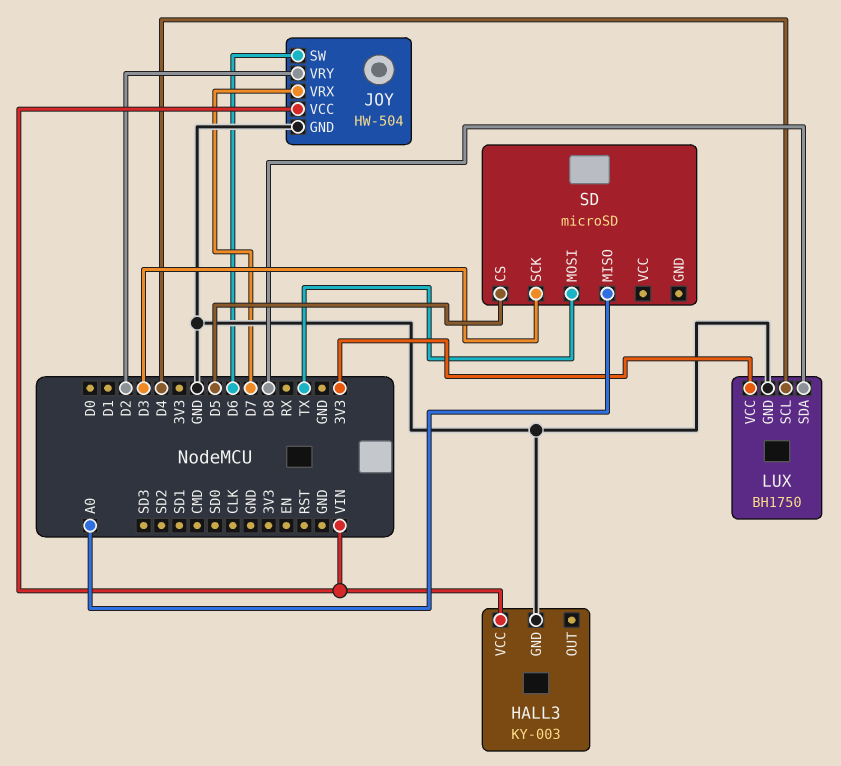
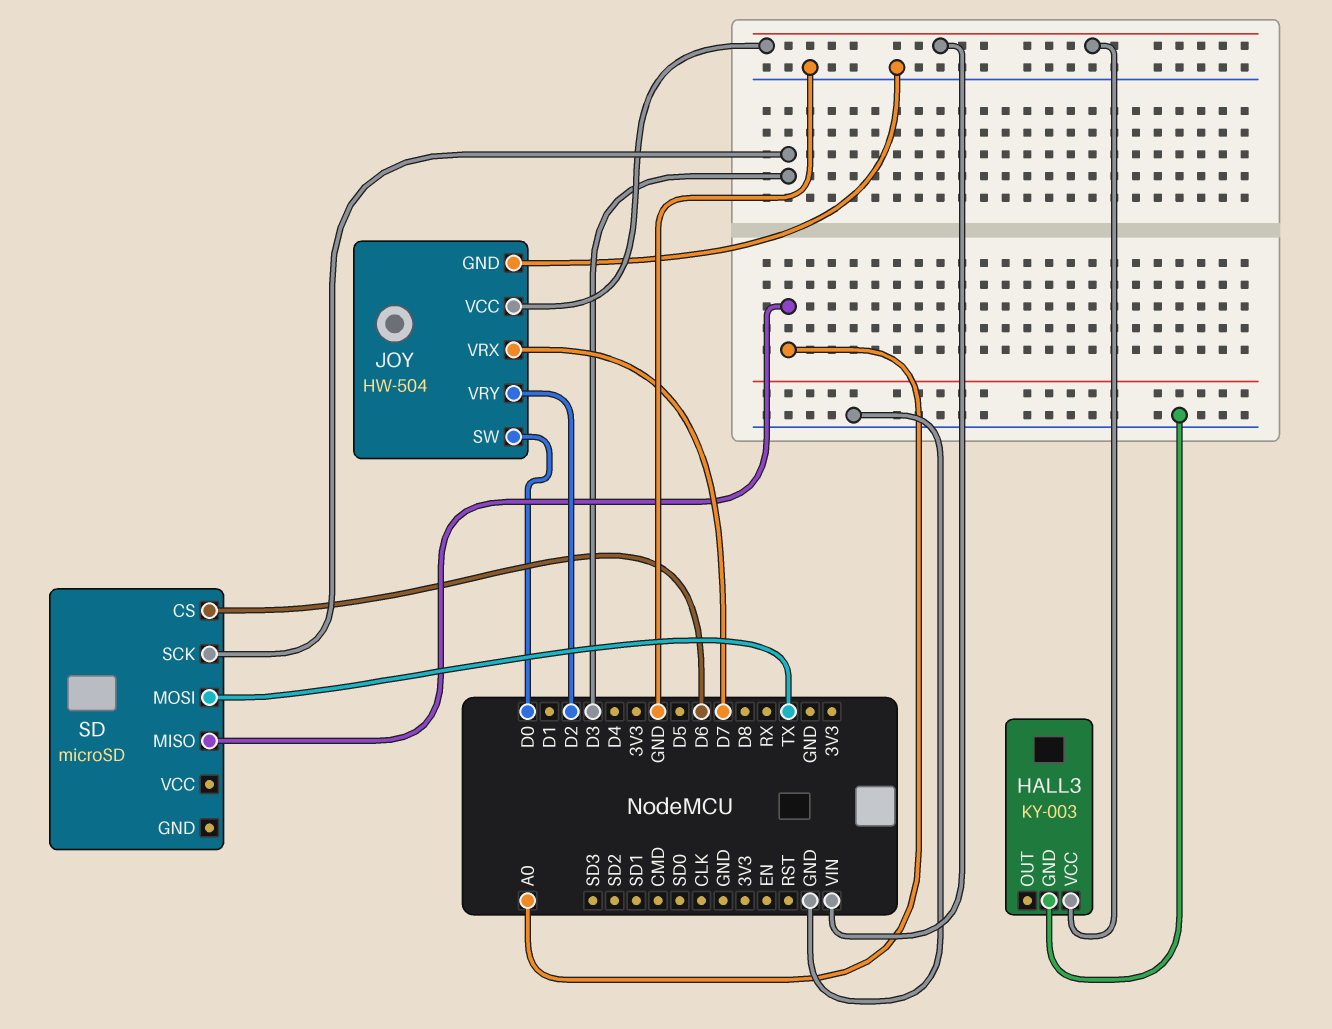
JOY pin SW: D6 -> D0
LUX: BH1750 -> none
LUX pin GND: GND -> none
LUX pin SCL: D4 -> none
LUX pin SDA: D8 -> none
LUX pin VCC: 3V3 -> none
SD pin CS: D5 -> D6

